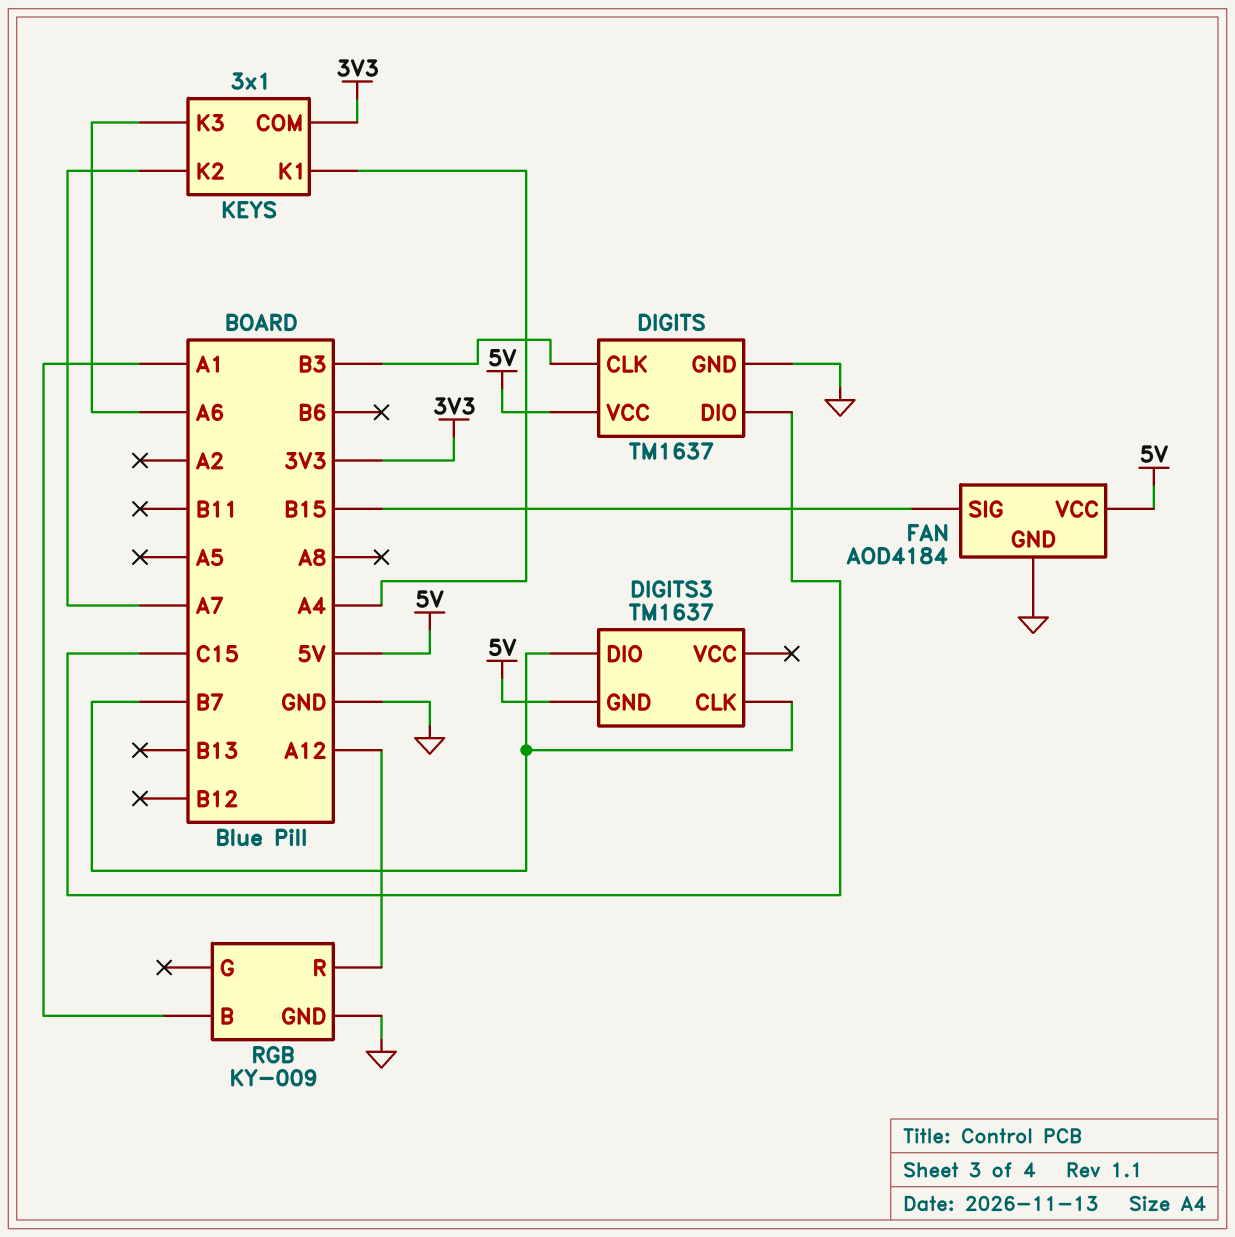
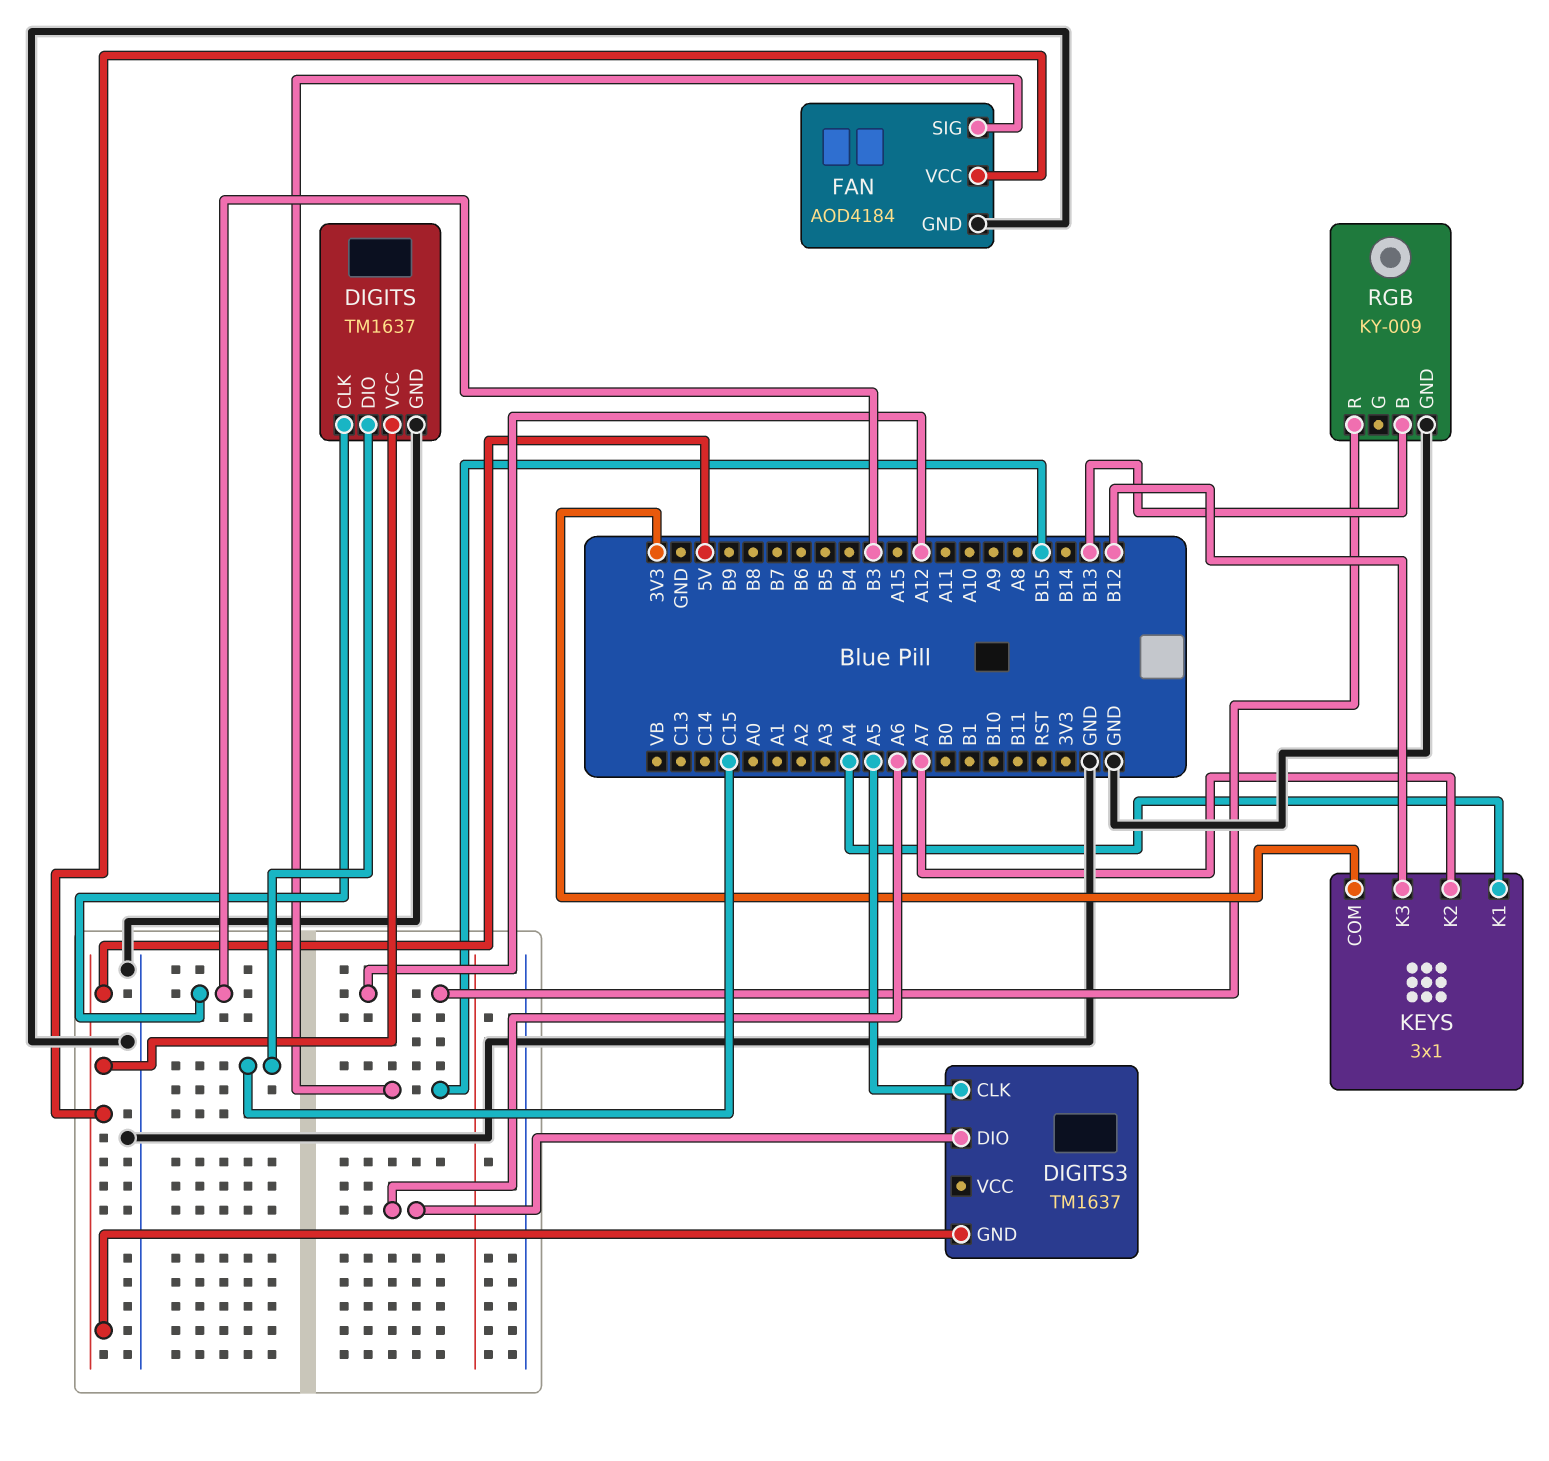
DIGITS3 pin CLK: B7 -> A5
DIGITS3 pin DIO: B7 -> A6
KEYS pin K3: A6 -> B12
RGB pin B: A1 -> B13

